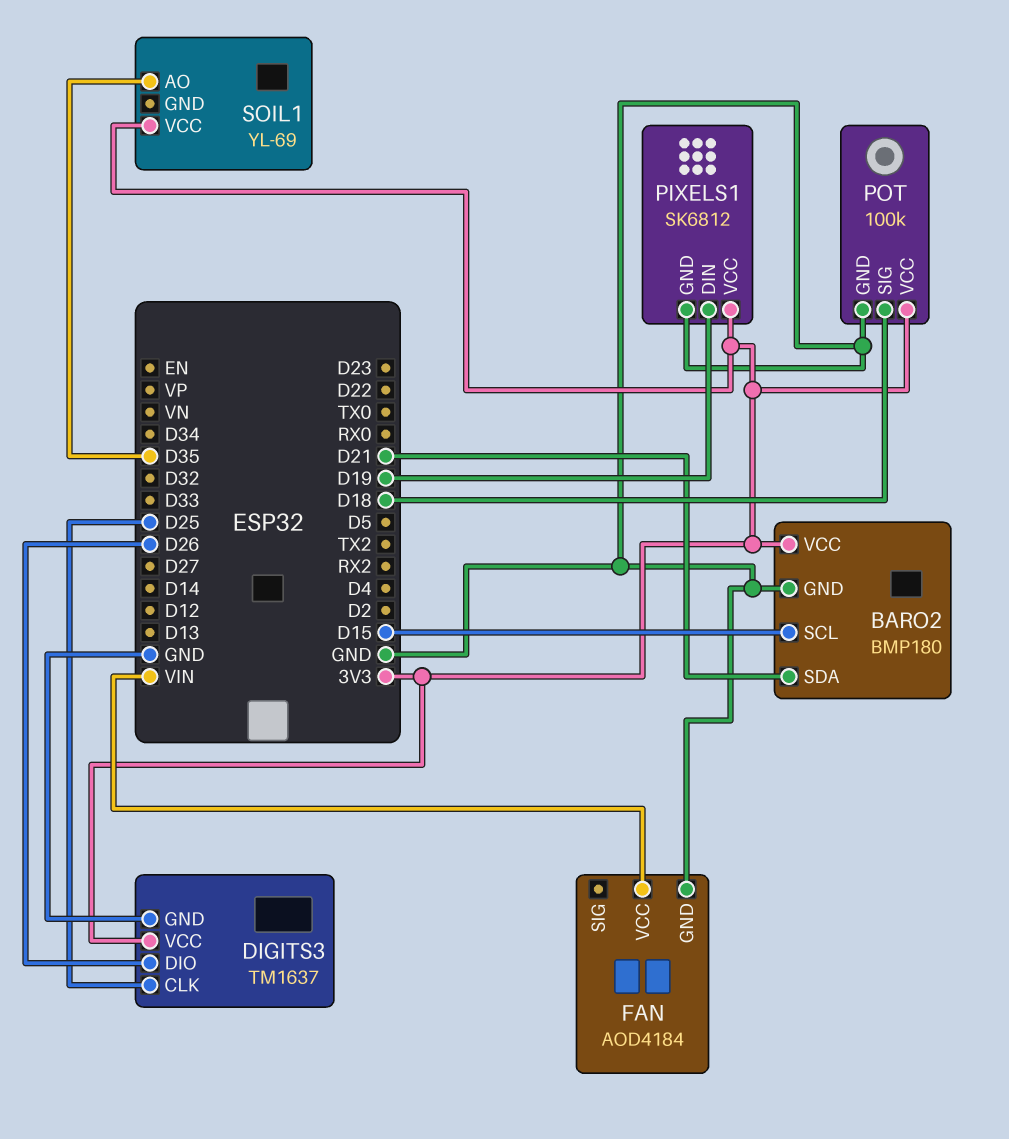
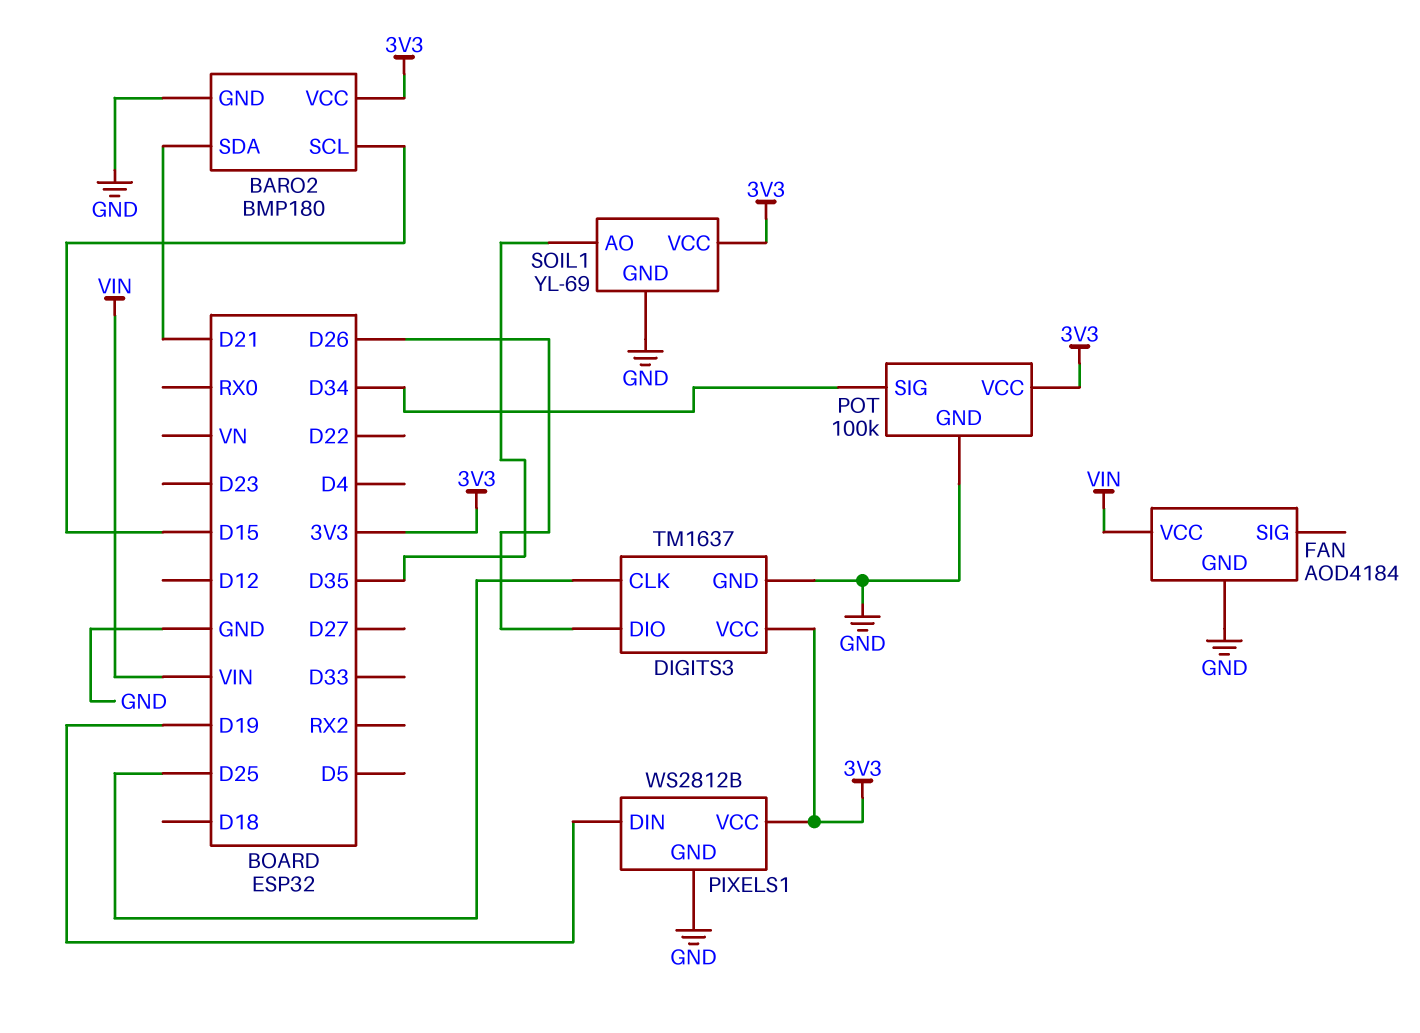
PIXELS1: SK6812 -> WS2812B
POT pin SIG: D18 -> D34
SOIL1 pin GND: none -> GND

